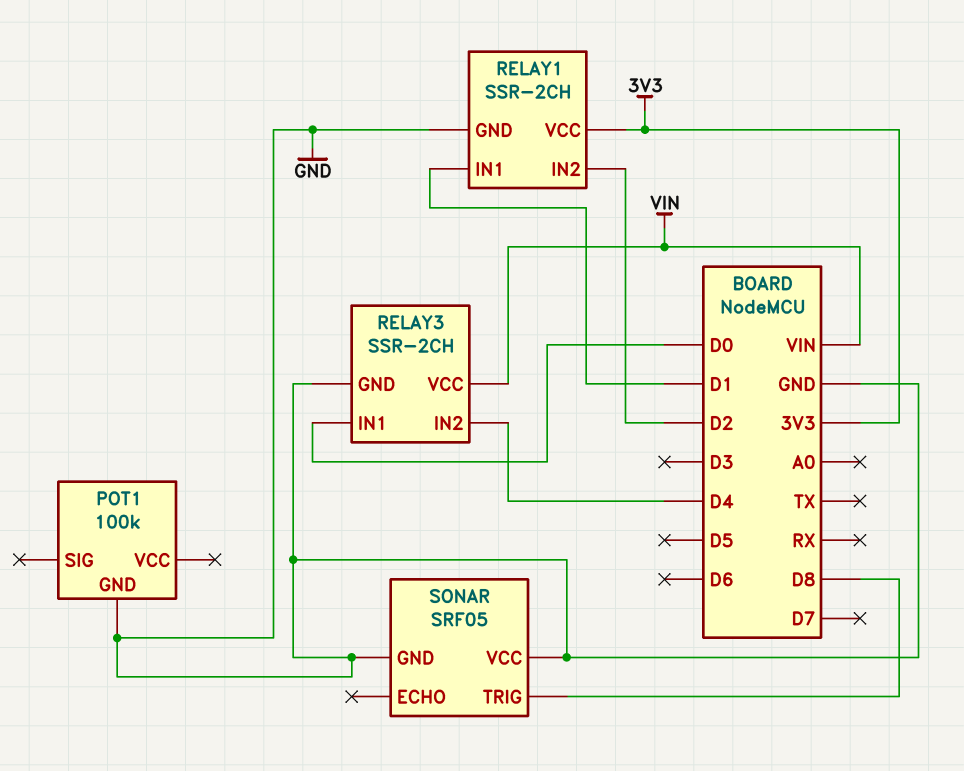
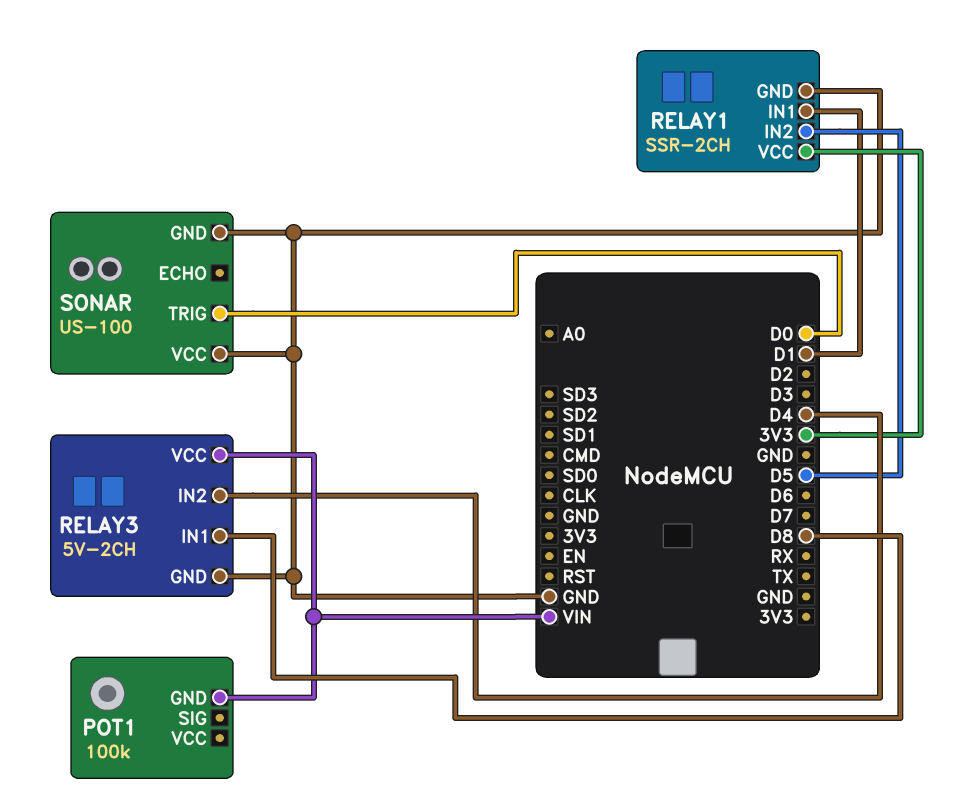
POT1 pin GND: GND -> VIN
RELAY1 pin IN2: D2 -> D5
RELAY3: SSR-2CH -> 5V-2CH
RELAY3 pin IN1: D0 -> D8
SONAR: SRF05 -> US-100
SONAR pin TRIG: D8 -> D0

